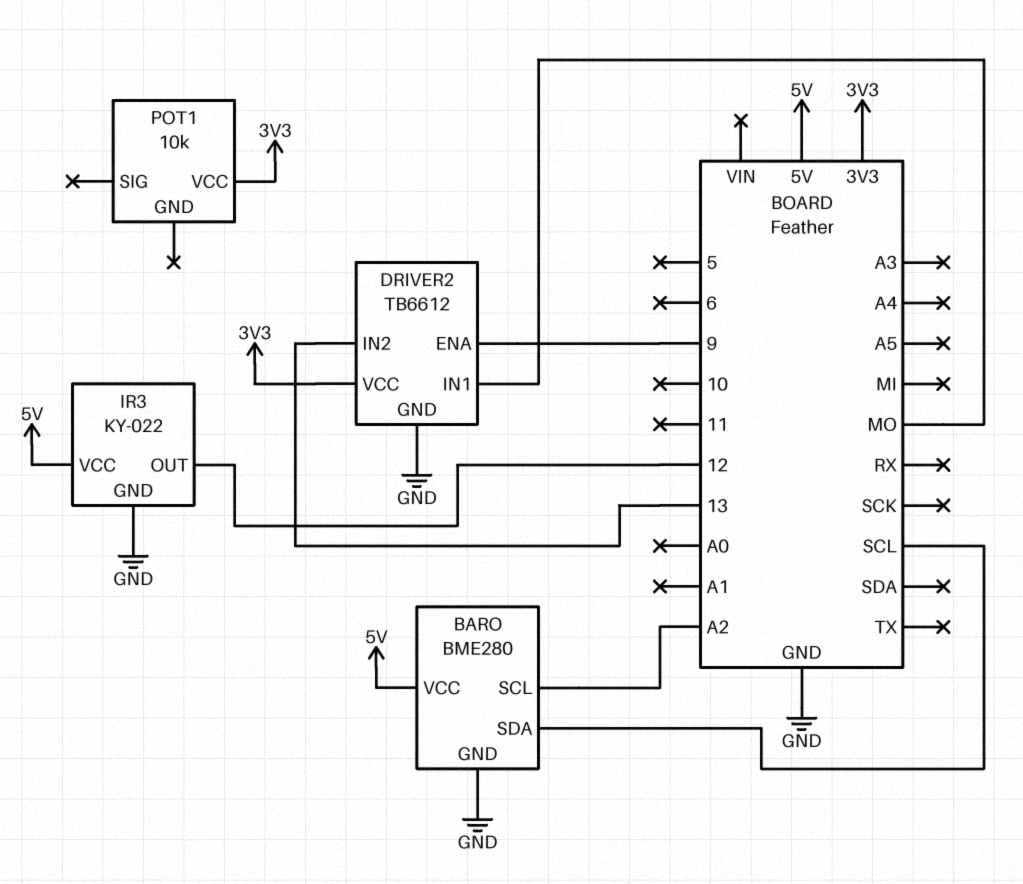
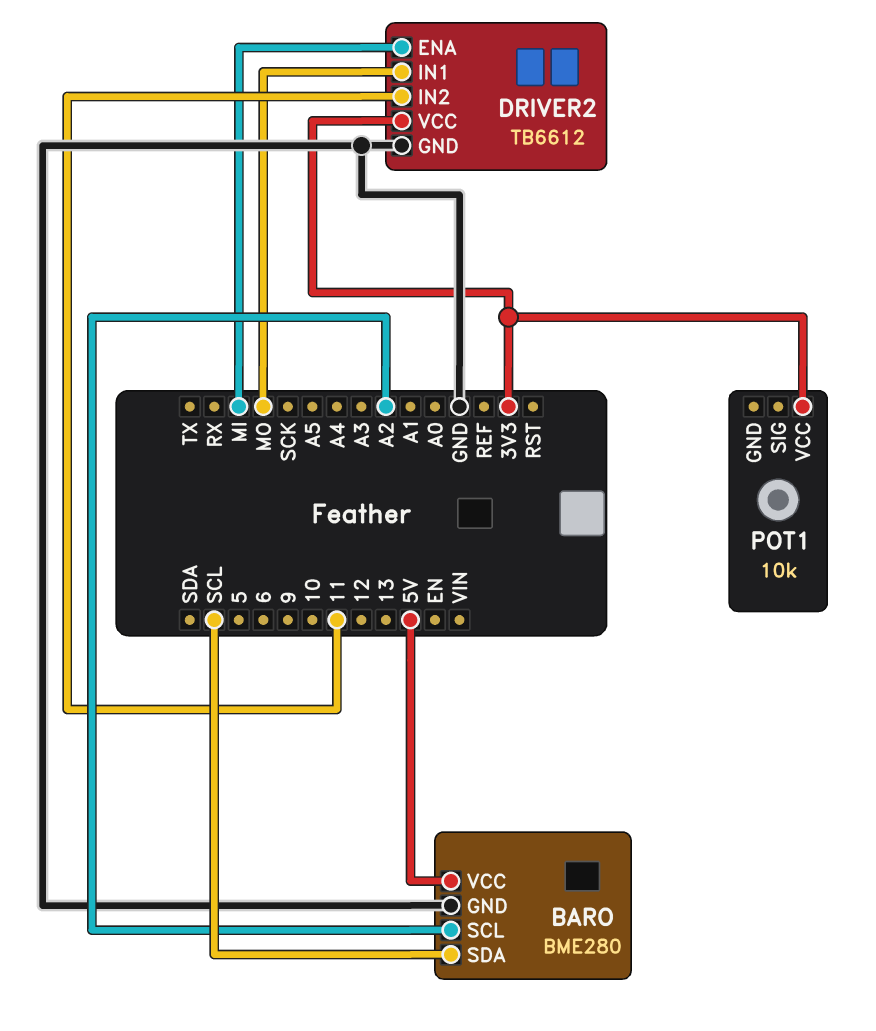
DRIVER2 pin ENA: 9 -> MI
DRIVER2 pin IN2: 13 -> 11
IR3: KY-022 -> none
IR3 pin GND: GND -> none
IR3 pin OUT: 12 -> none
IR3 pin VCC: 5V -> none

